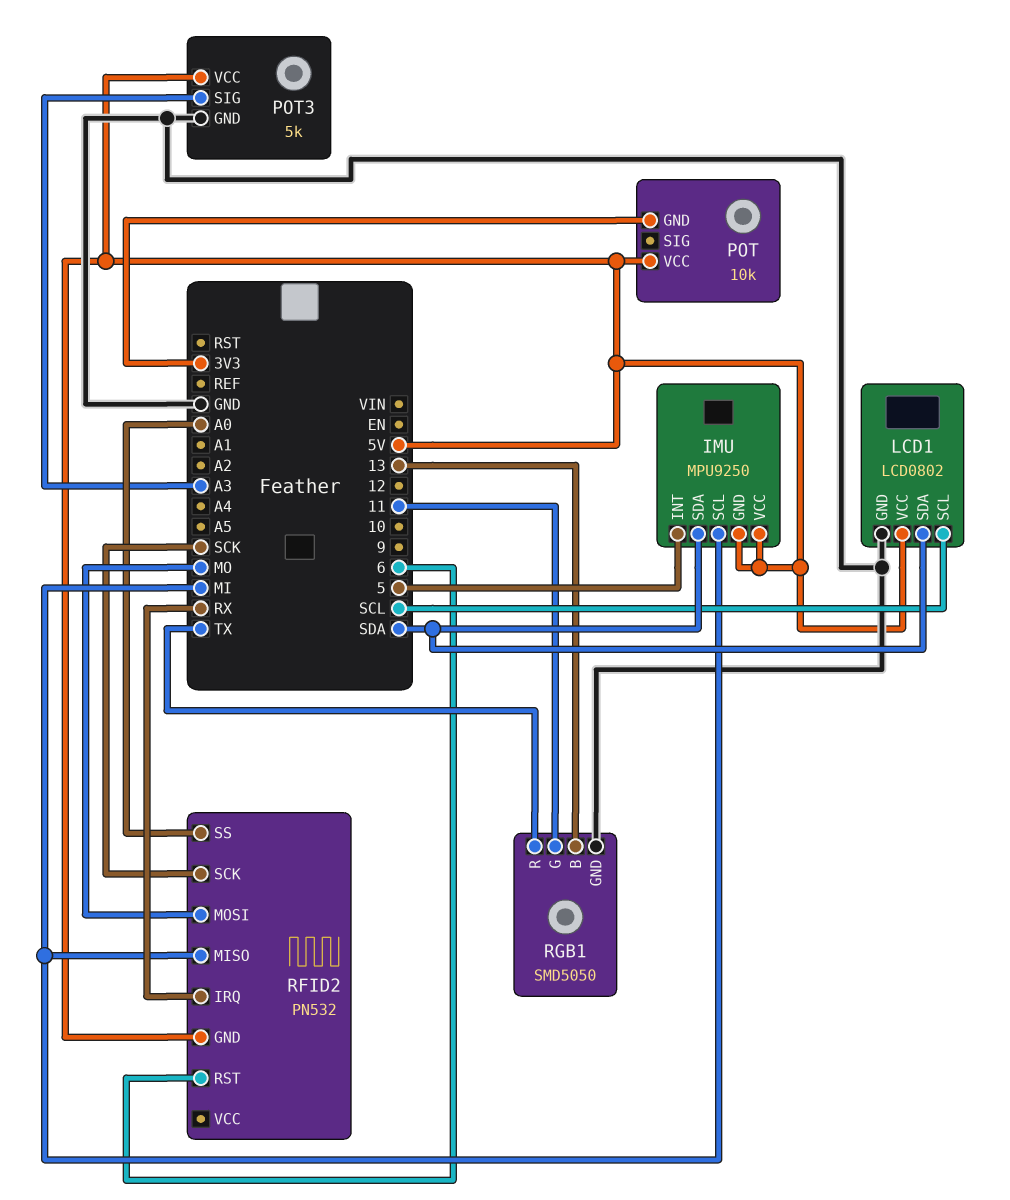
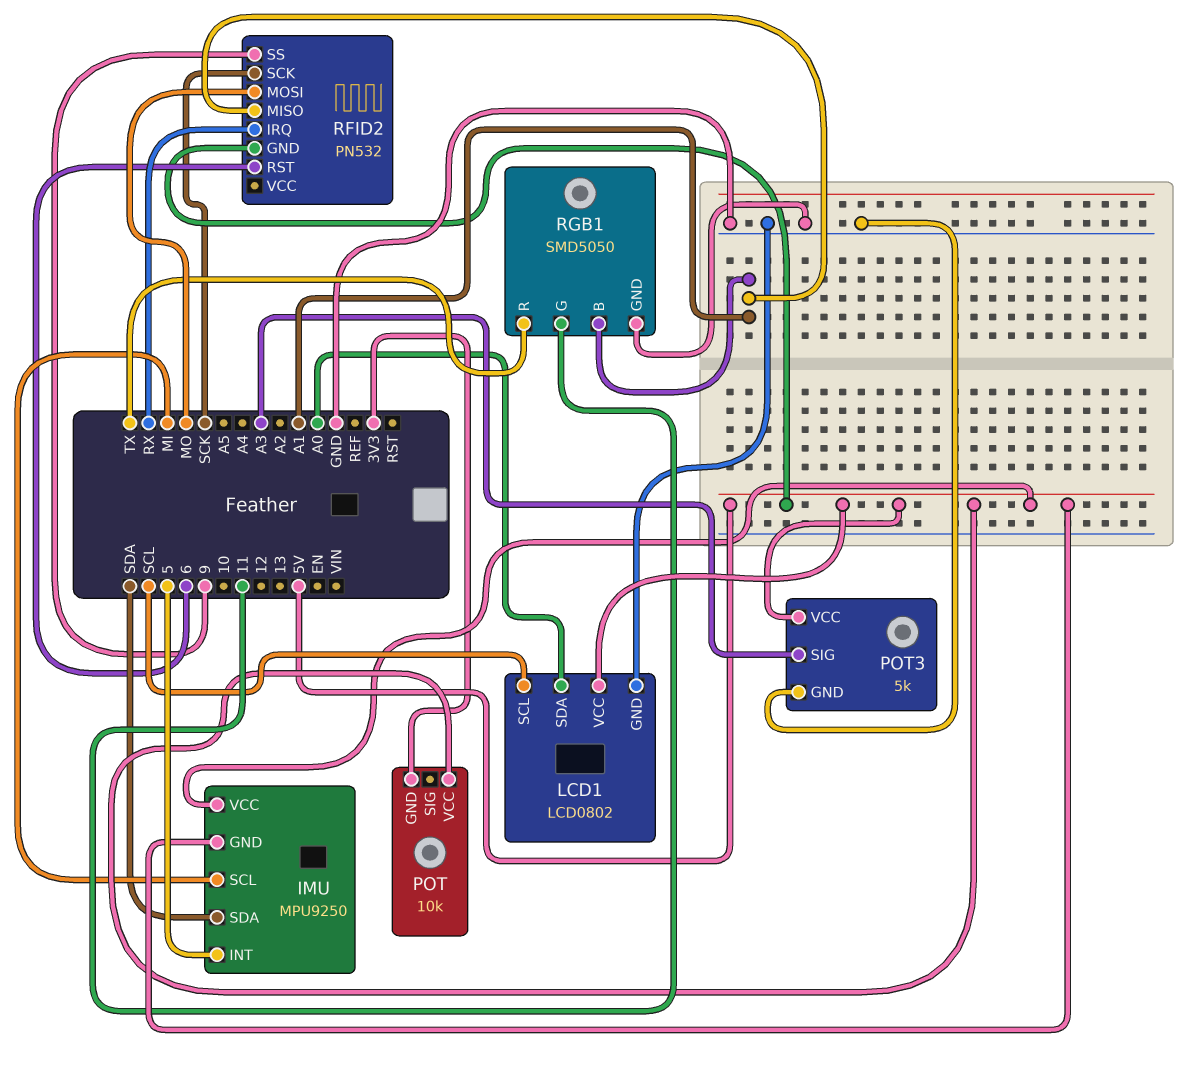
LCD1 pin SDA: SDA -> A0
RFID2 pin MISO: MI -> A1
RFID2 pin SS: A0 -> 9
RGB1 pin B: 13 -> A1

